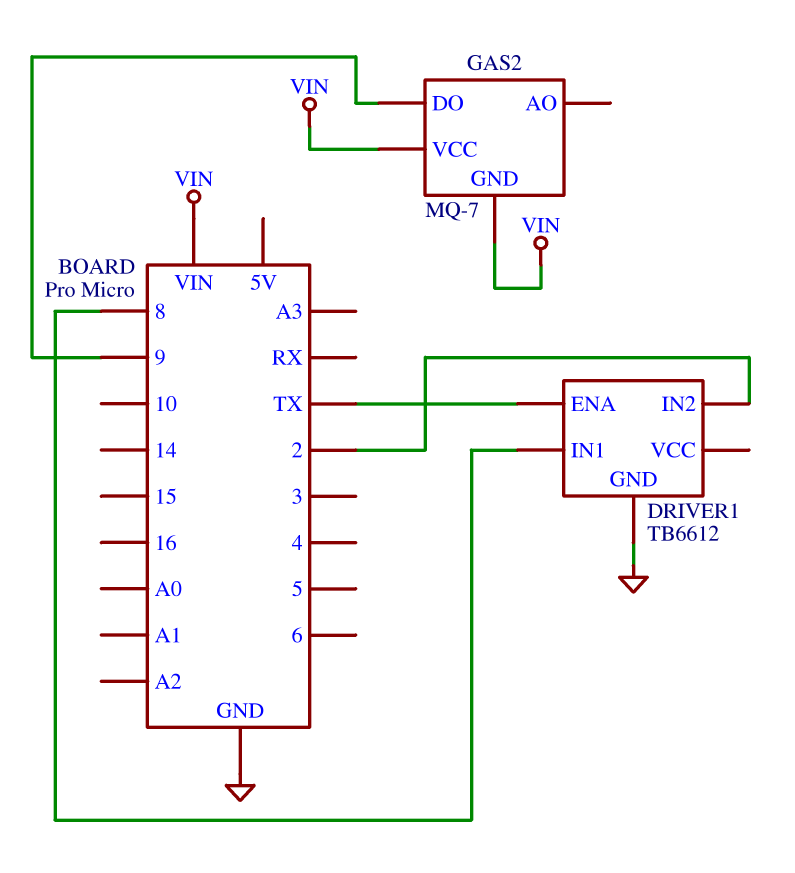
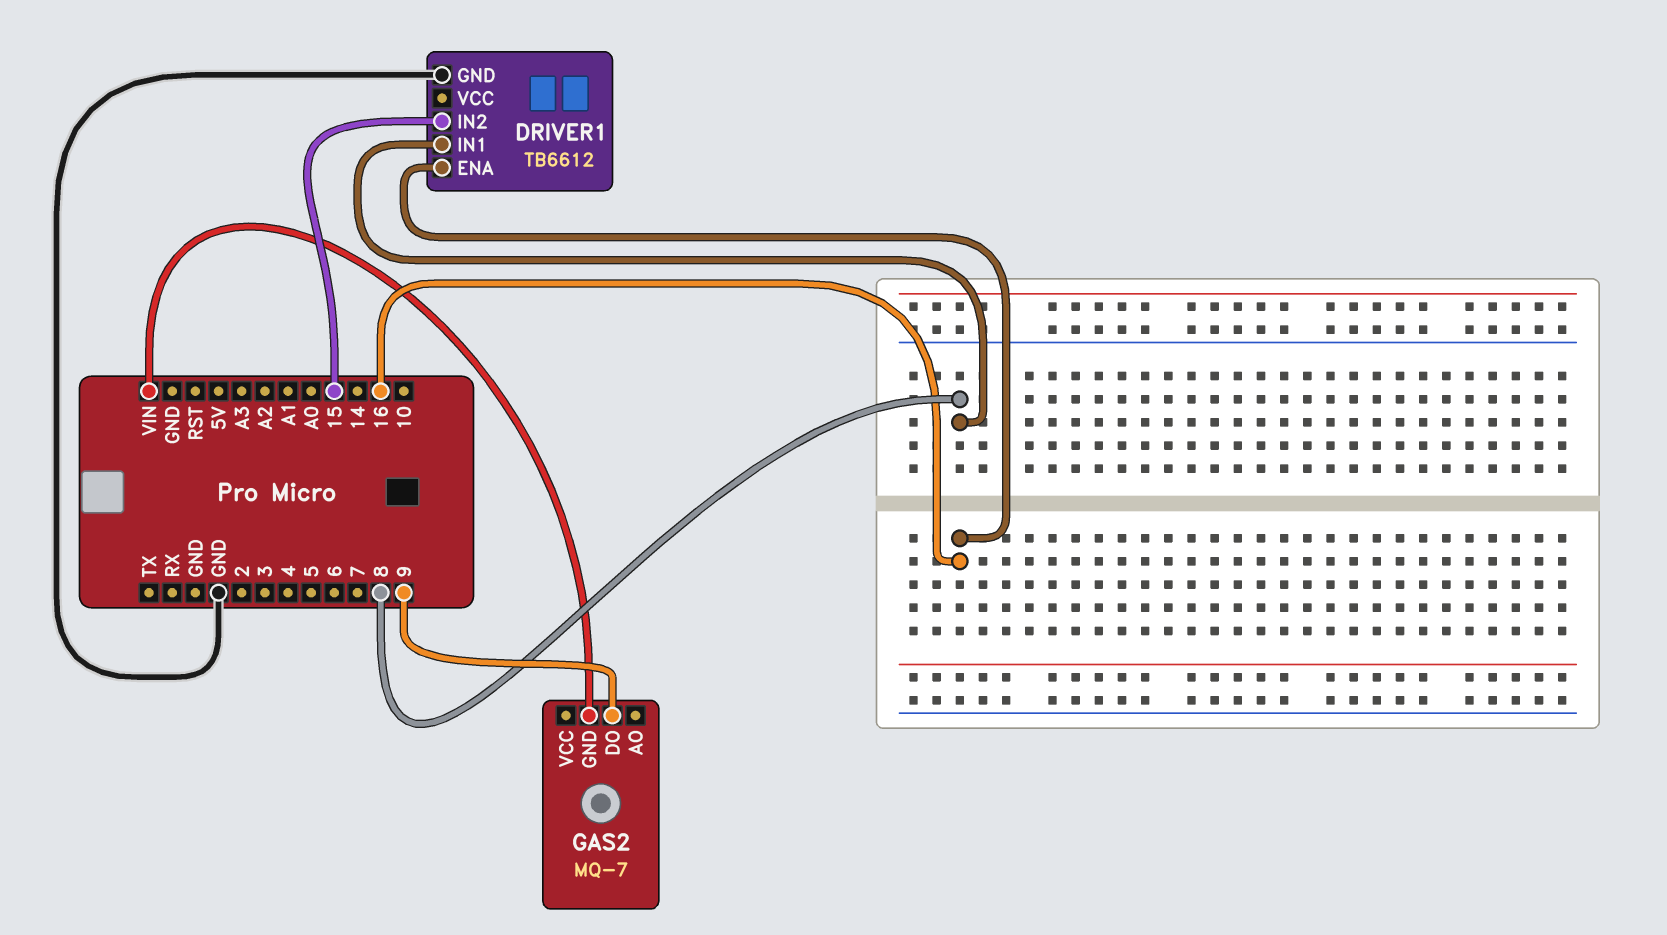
DRIVER1 pin ENA: TX -> 16
DRIVER1 pin IN2: 2 -> 15
GAS2 pin VCC: VIN -> none

